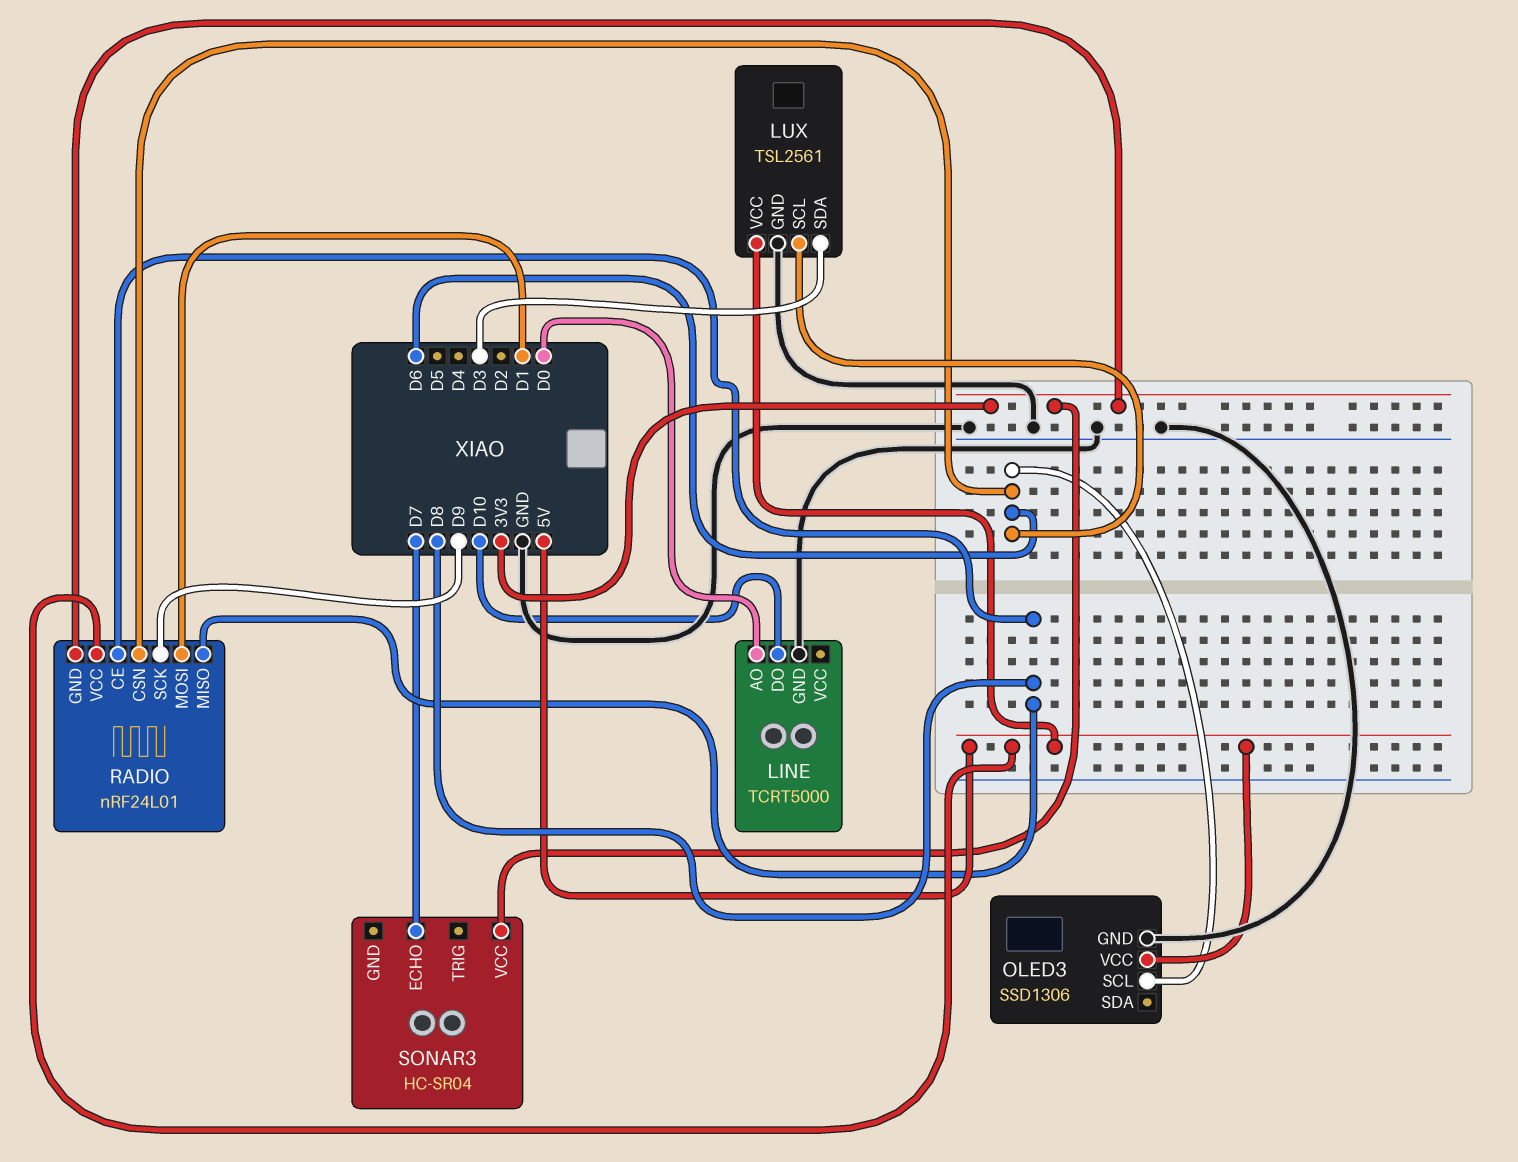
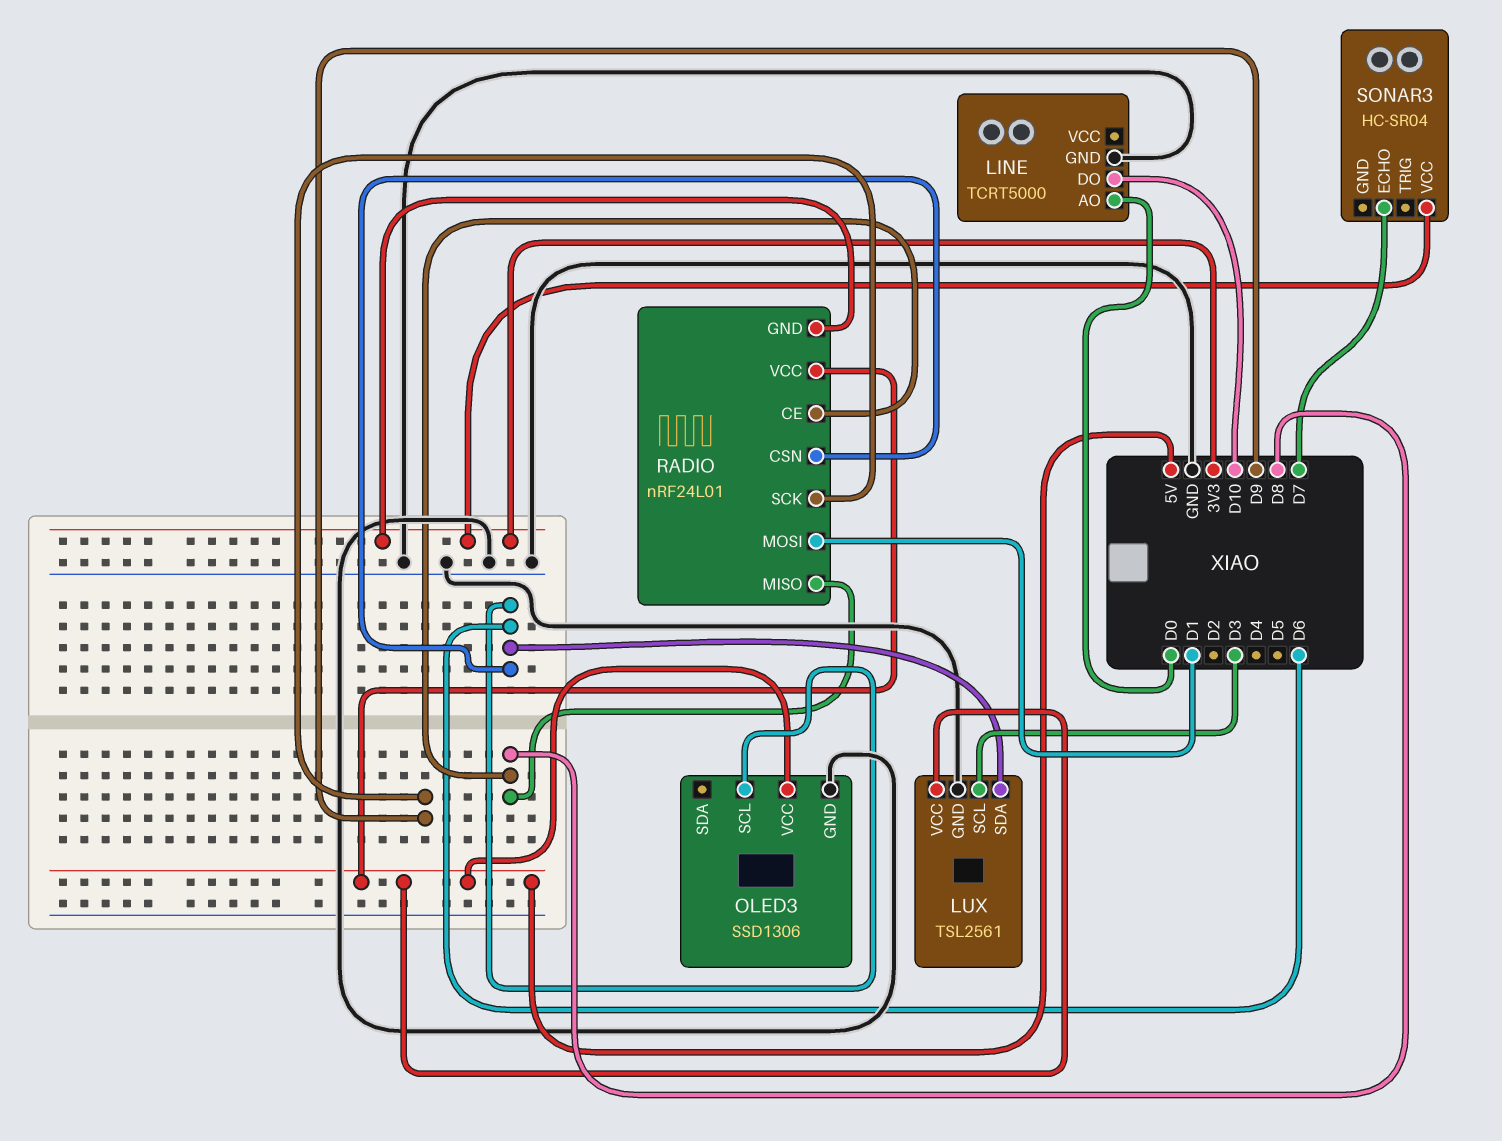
LUX pin SCL: D6 -> D3
LUX pin SDA: D3 -> D6

